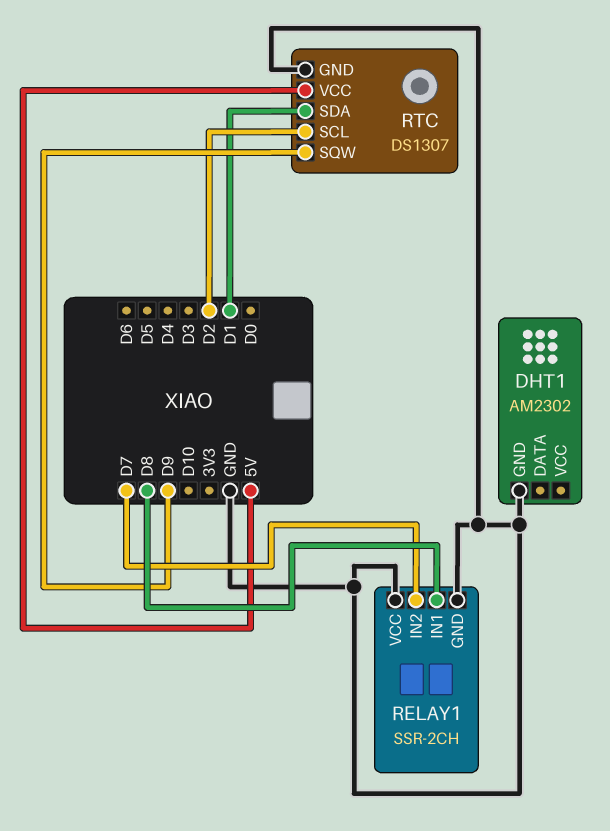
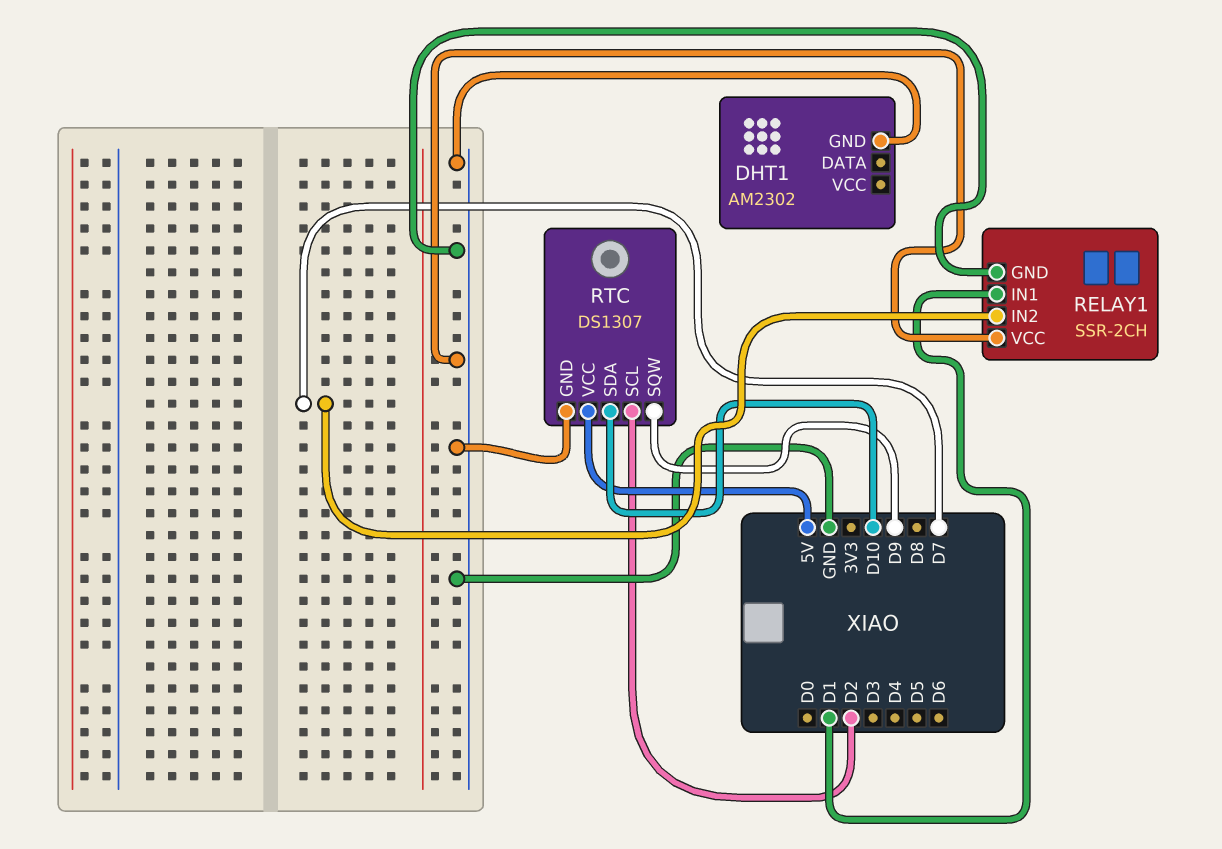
RELAY1 pin IN1: D8 -> D1
RTC pin SDA: D1 -> D10

